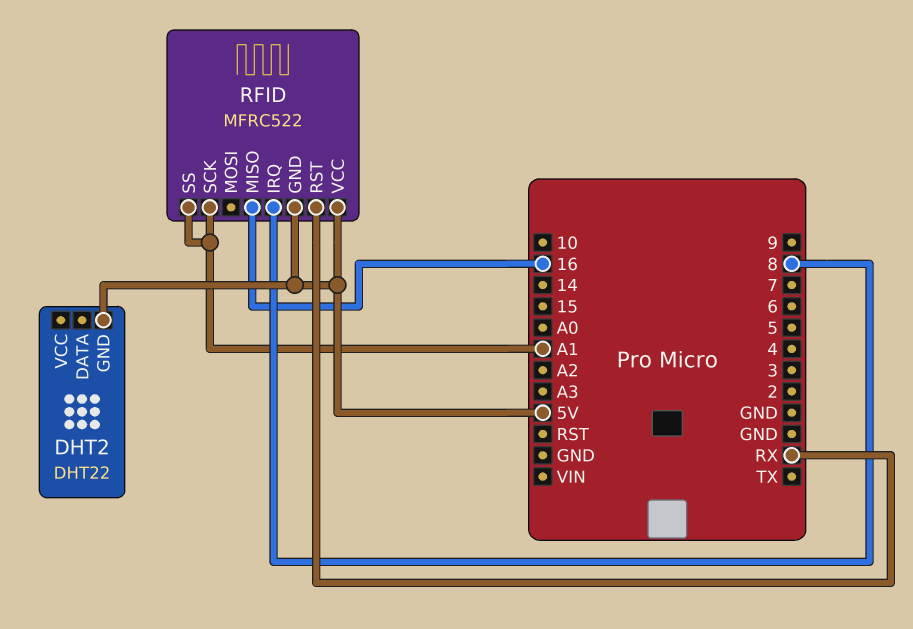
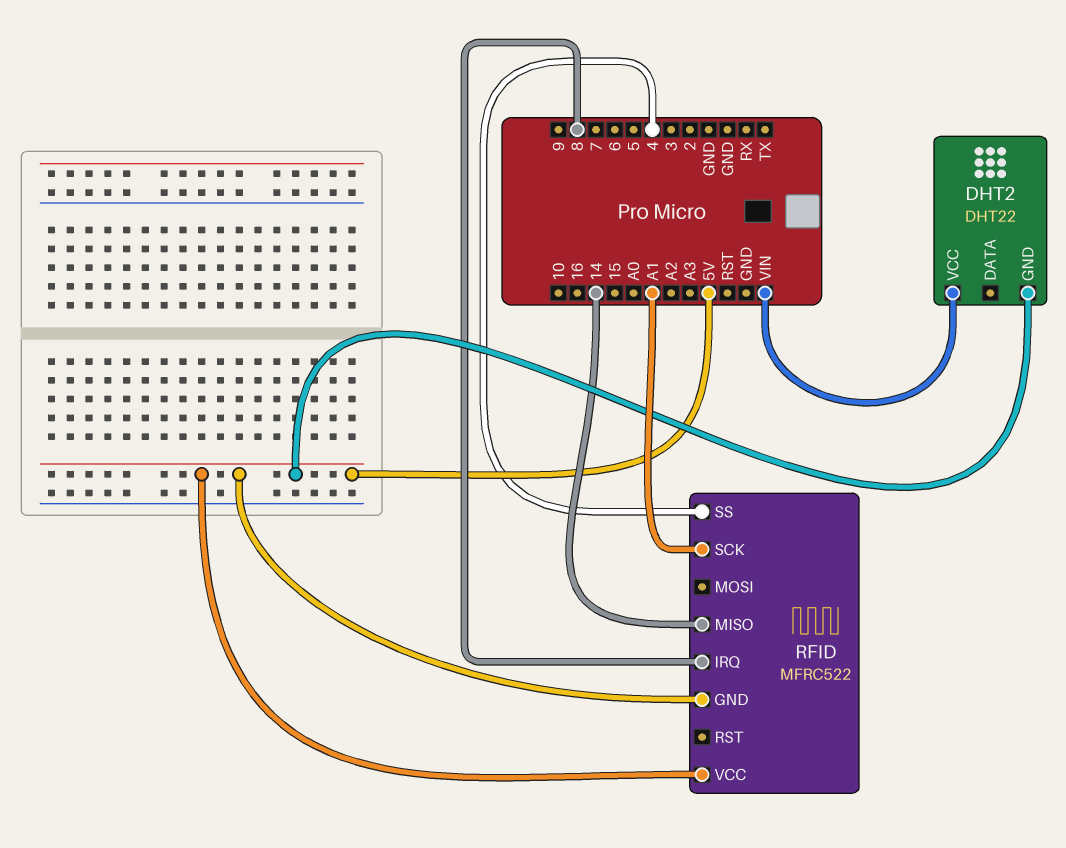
DHT2 pin VCC: none -> VIN
RFID pin MISO: 16 -> 14
RFID pin RST: RX -> none
RFID pin SS: A1 -> 4

